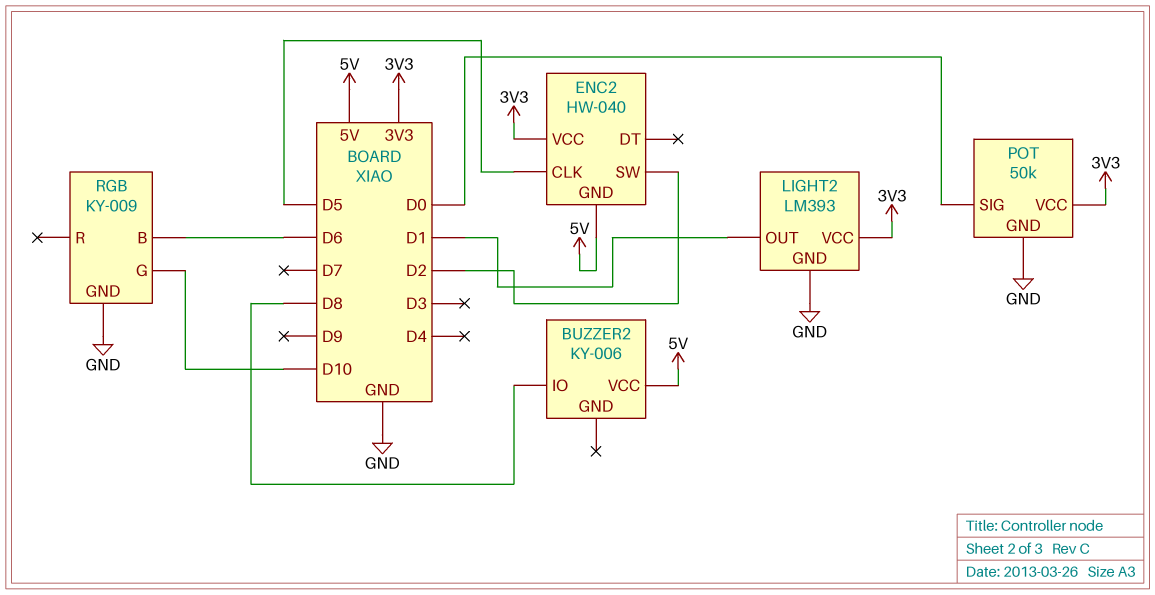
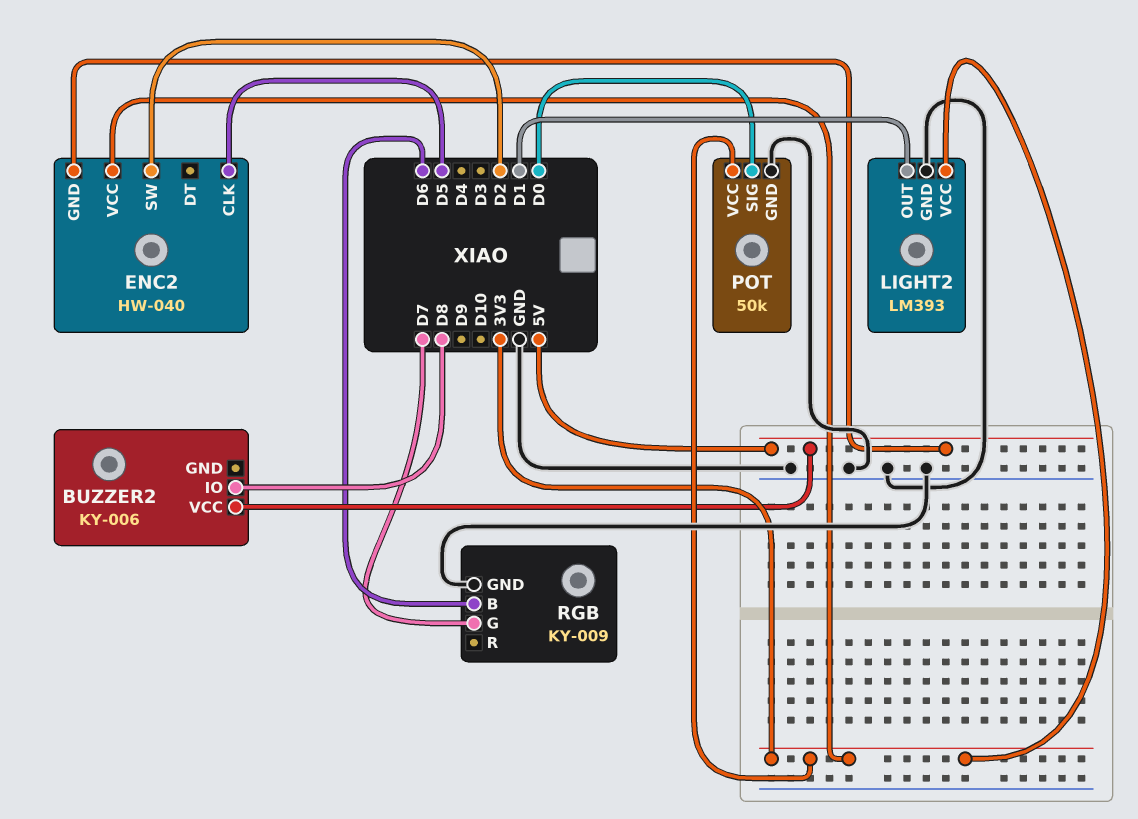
RGB pin G: D10 -> D7

